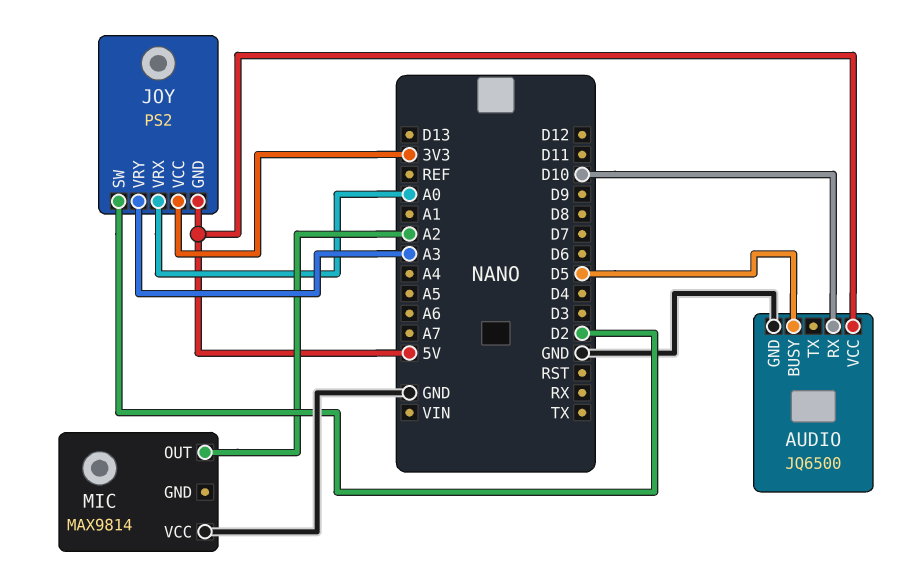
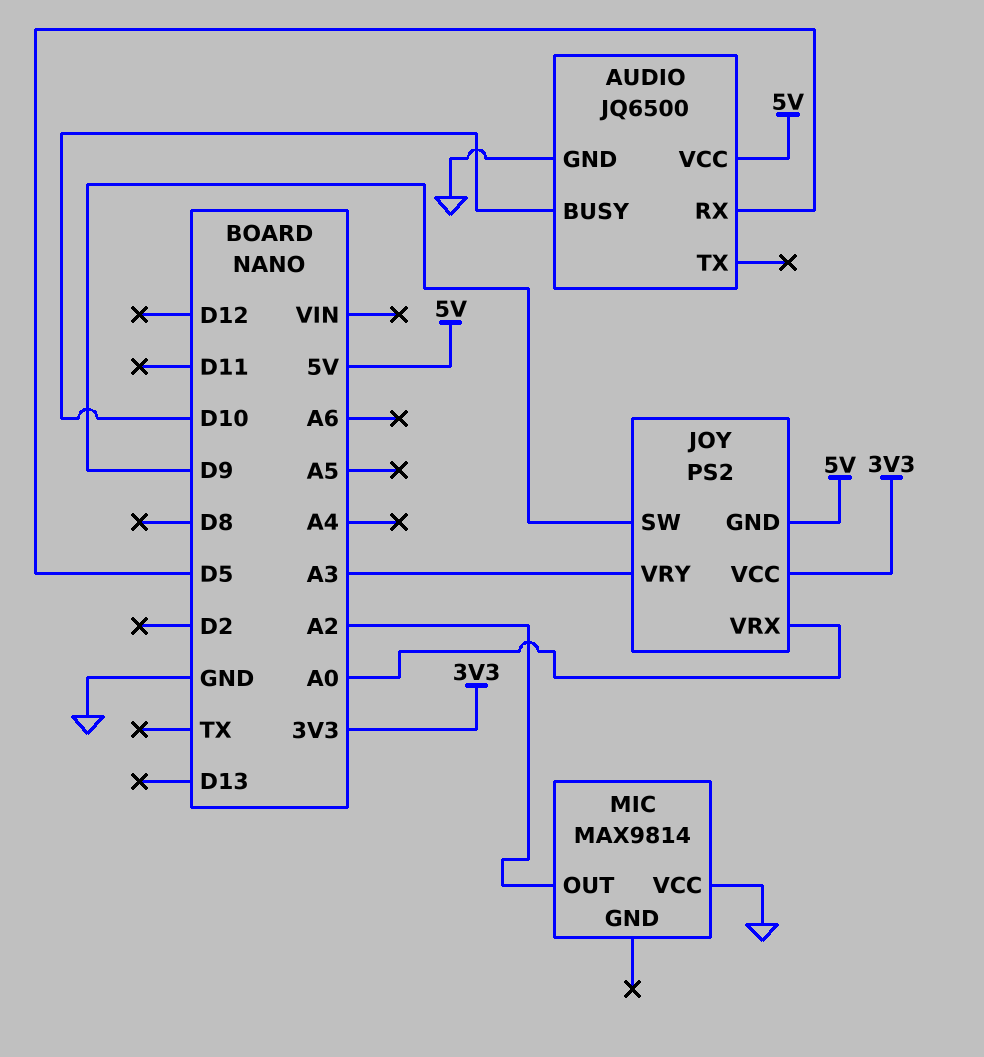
AUDIO pin BUSY: D5 -> D10
AUDIO pin RX: D10 -> D5
JOY pin SW: D2 -> D9

